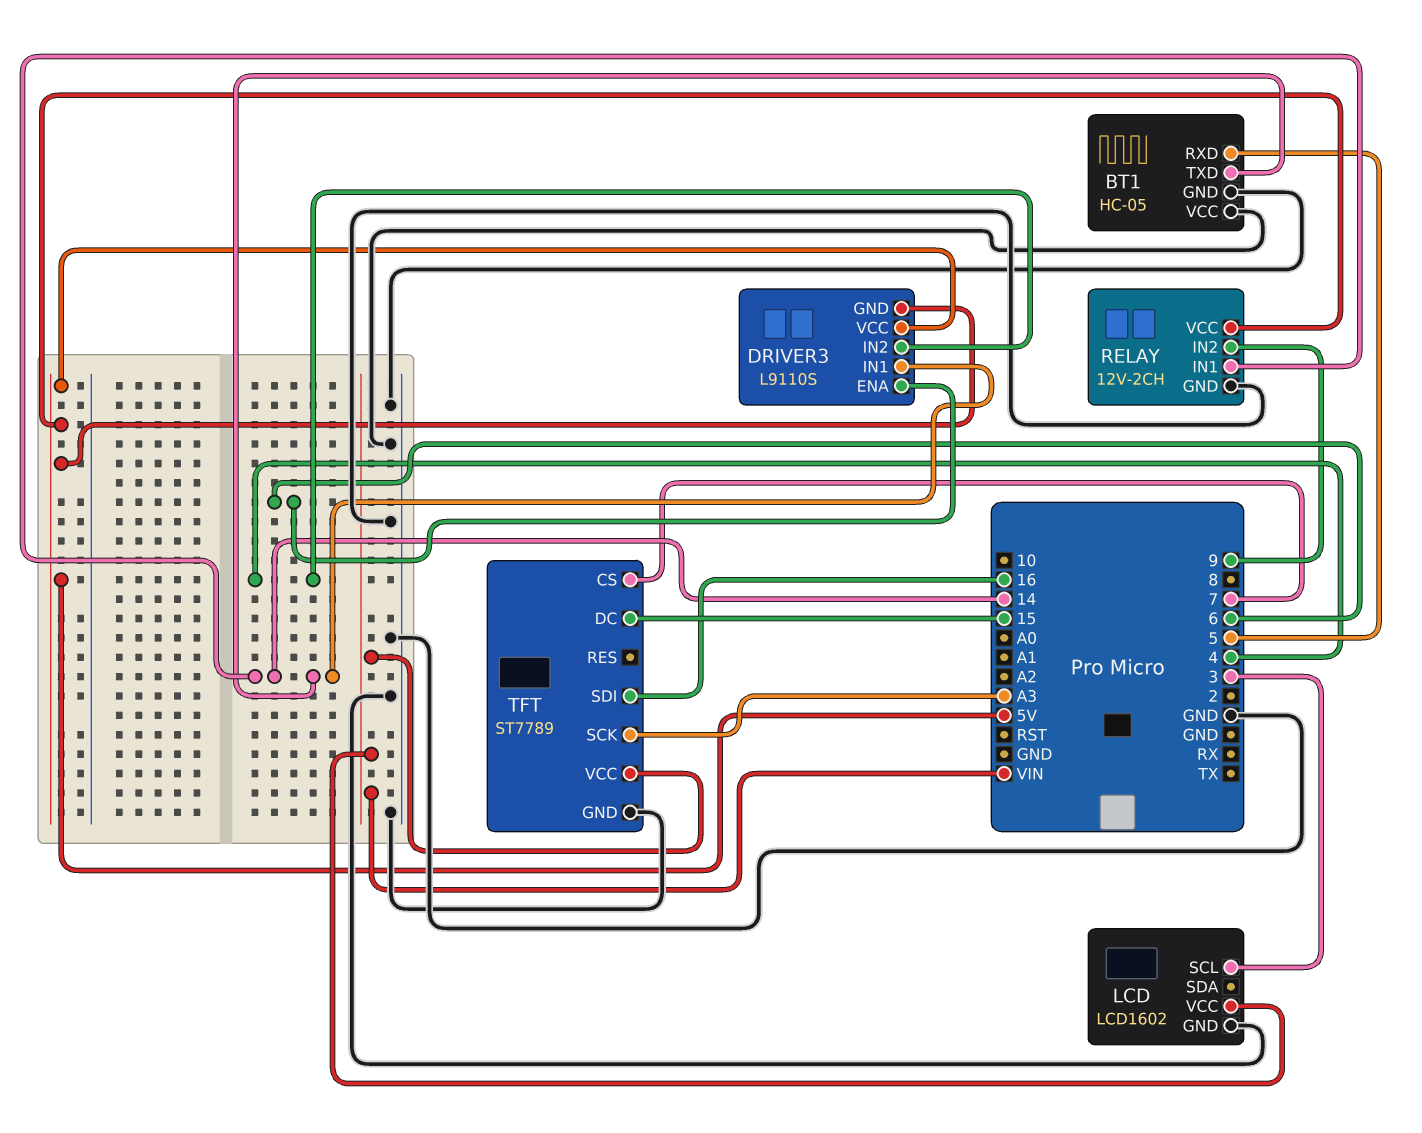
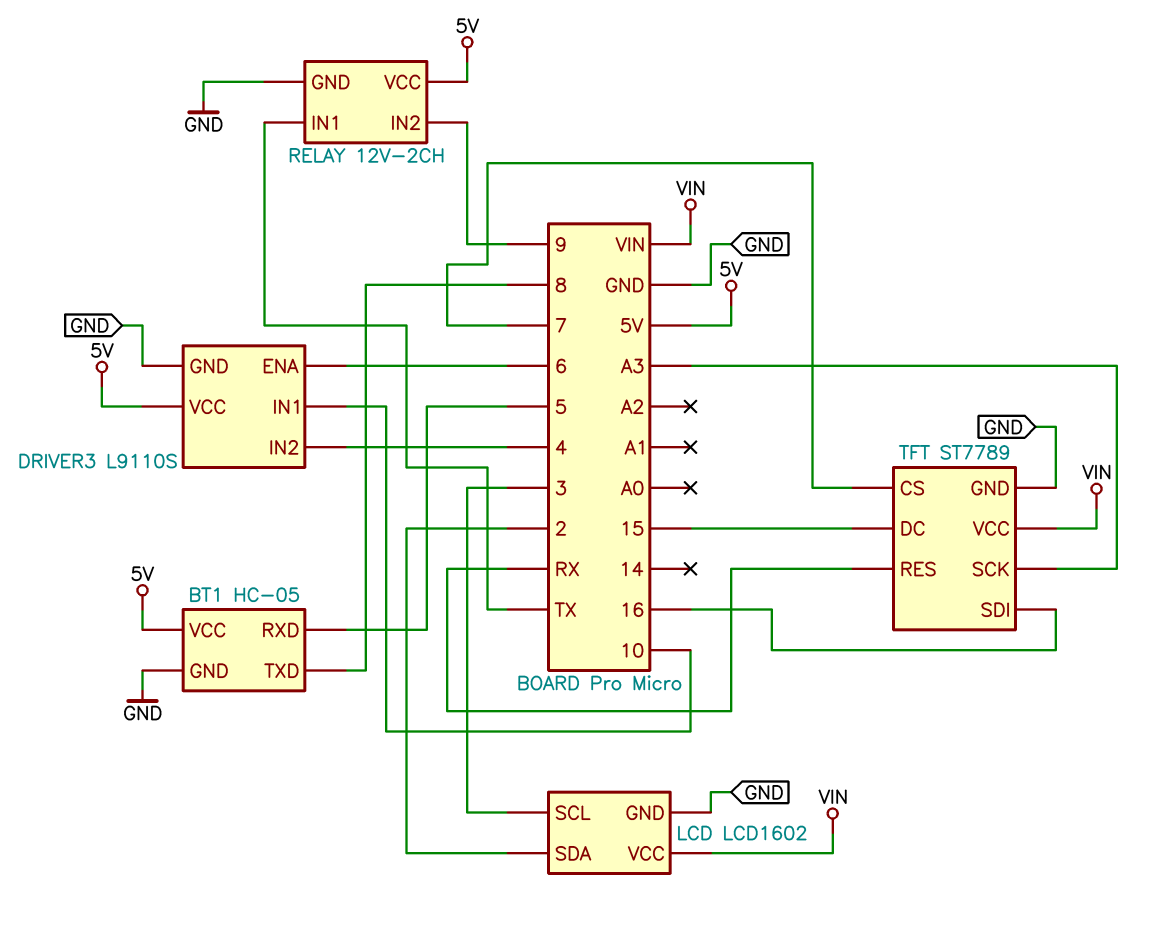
BT1 pin TXD: 14 -> 8
BT1 pin VCC: GND -> 5V
DRIVER3 pin GND: 5V -> GND
DRIVER3 pin IN1: 14 -> 10
LCD pin SDA: none -> 2
RELAY pin IN1: 14 -> TX
TFT pin RES: none -> RX

